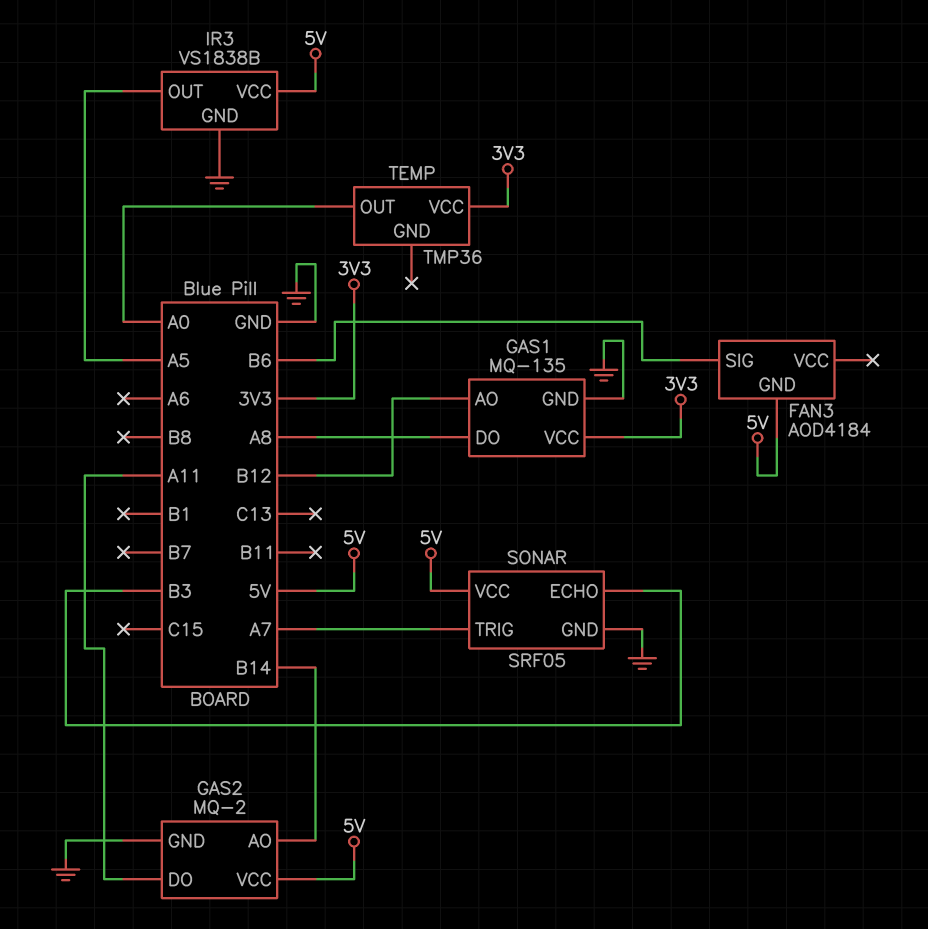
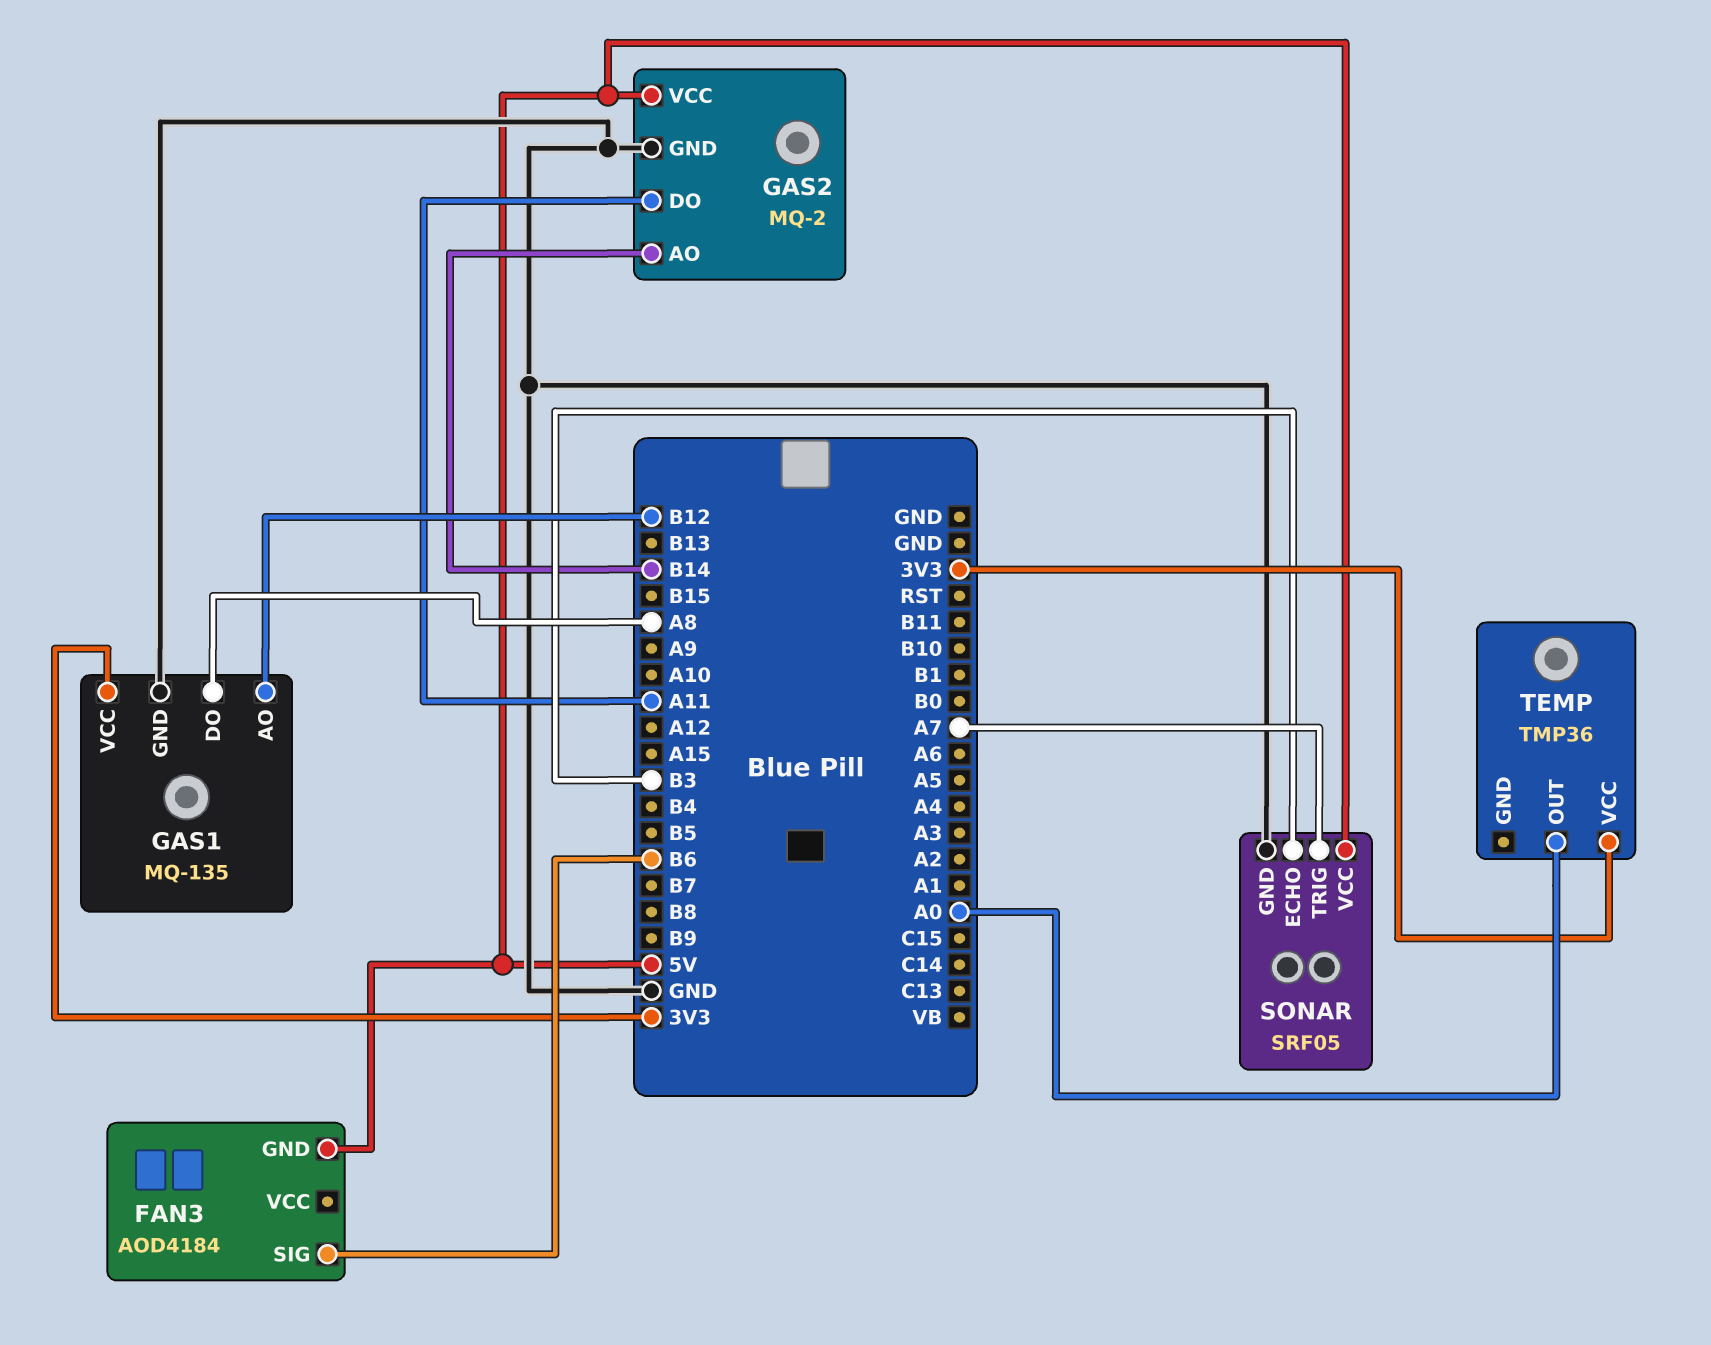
IR3: VS1838B -> none
IR3 pin GND: GND -> none
IR3 pin OUT: A5 -> none
IR3 pin VCC: 5V -> none

